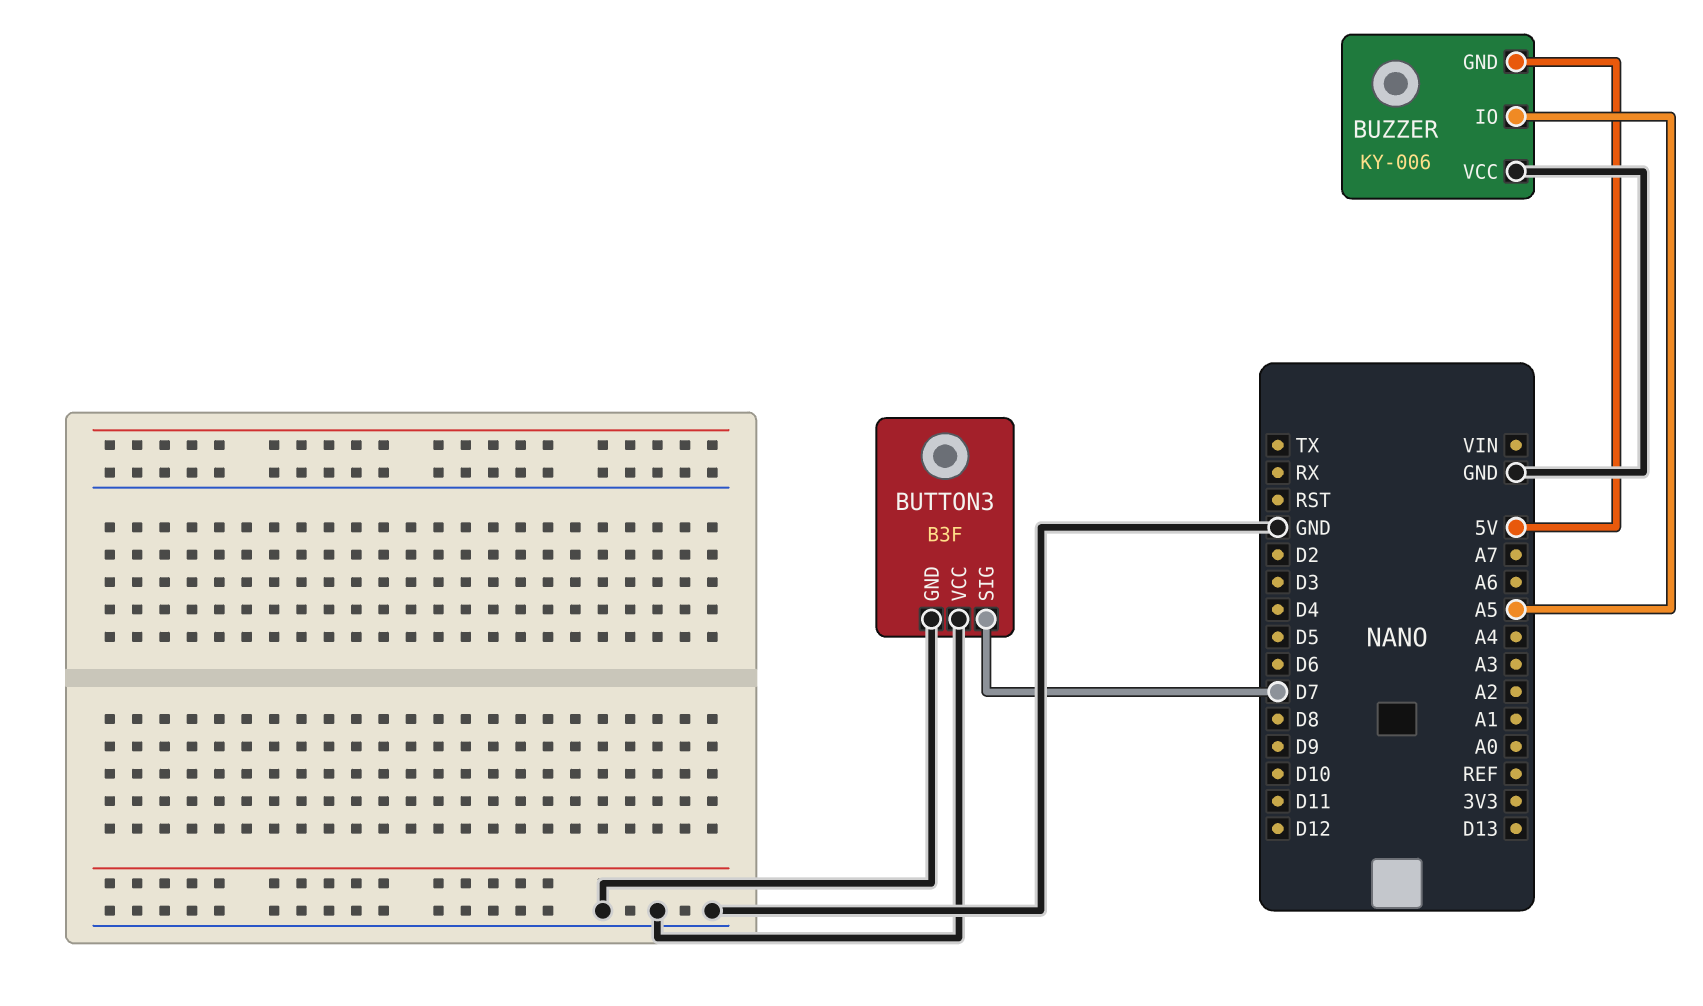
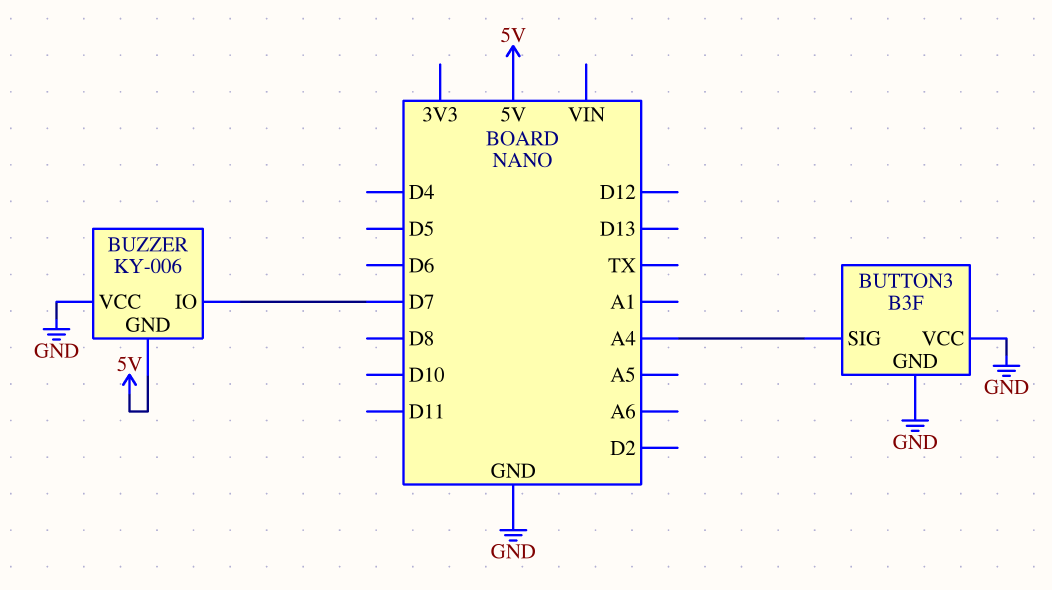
BUTTON3 pin SIG: D7 -> A4
BUZZER pin IO: A5 -> D7

